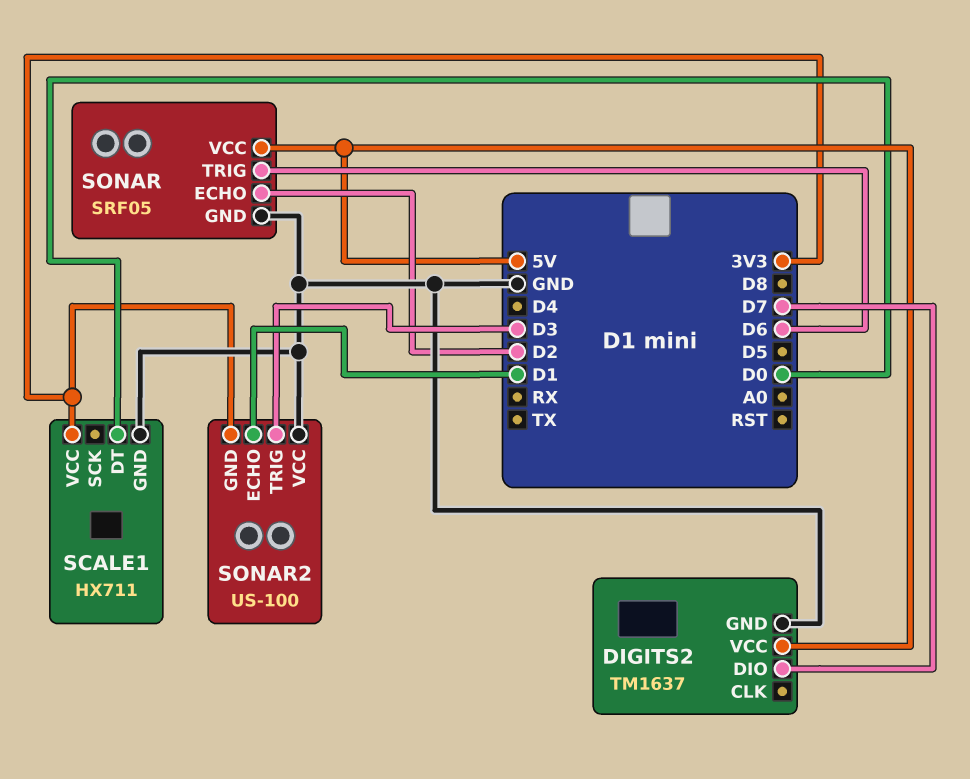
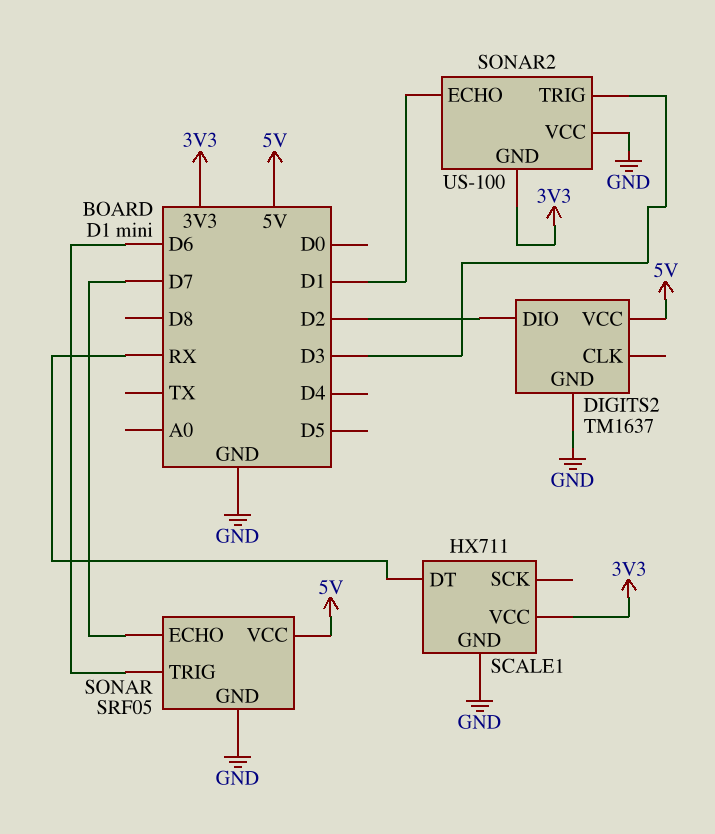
DIGITS2 pin DIO: D7 -> D2
SCALE1 pin DT: D0 -> RX
SONAR pin ECHO: D2 -> D7

